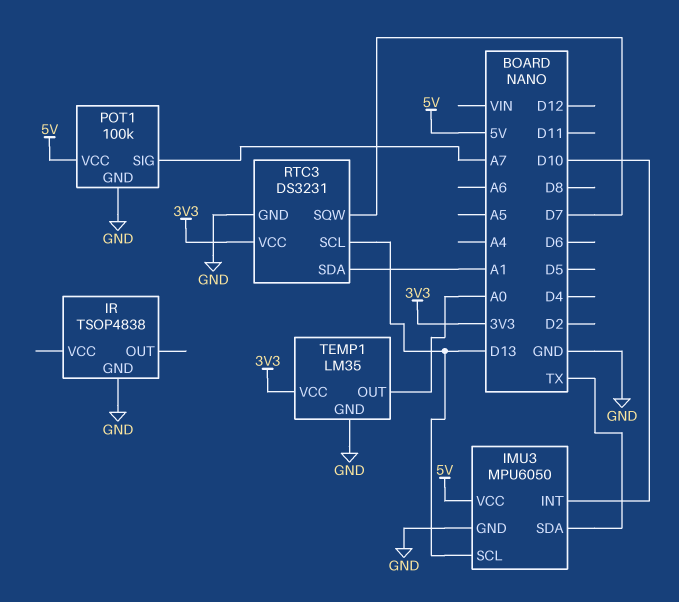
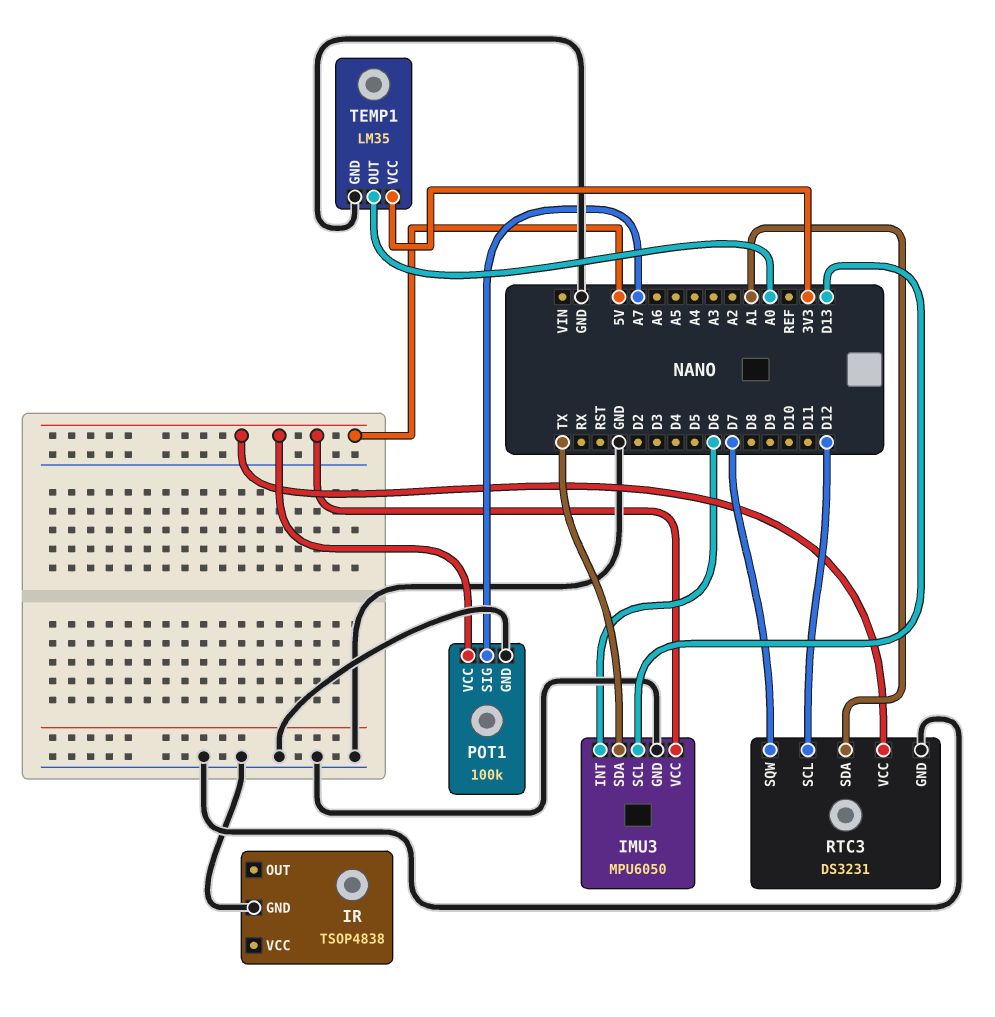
IMU3 pin INT: D10 -> D6
RTC3 pin SCL: D13 -> D12
RTC3 pin VCC: 3V3 -> 5V

